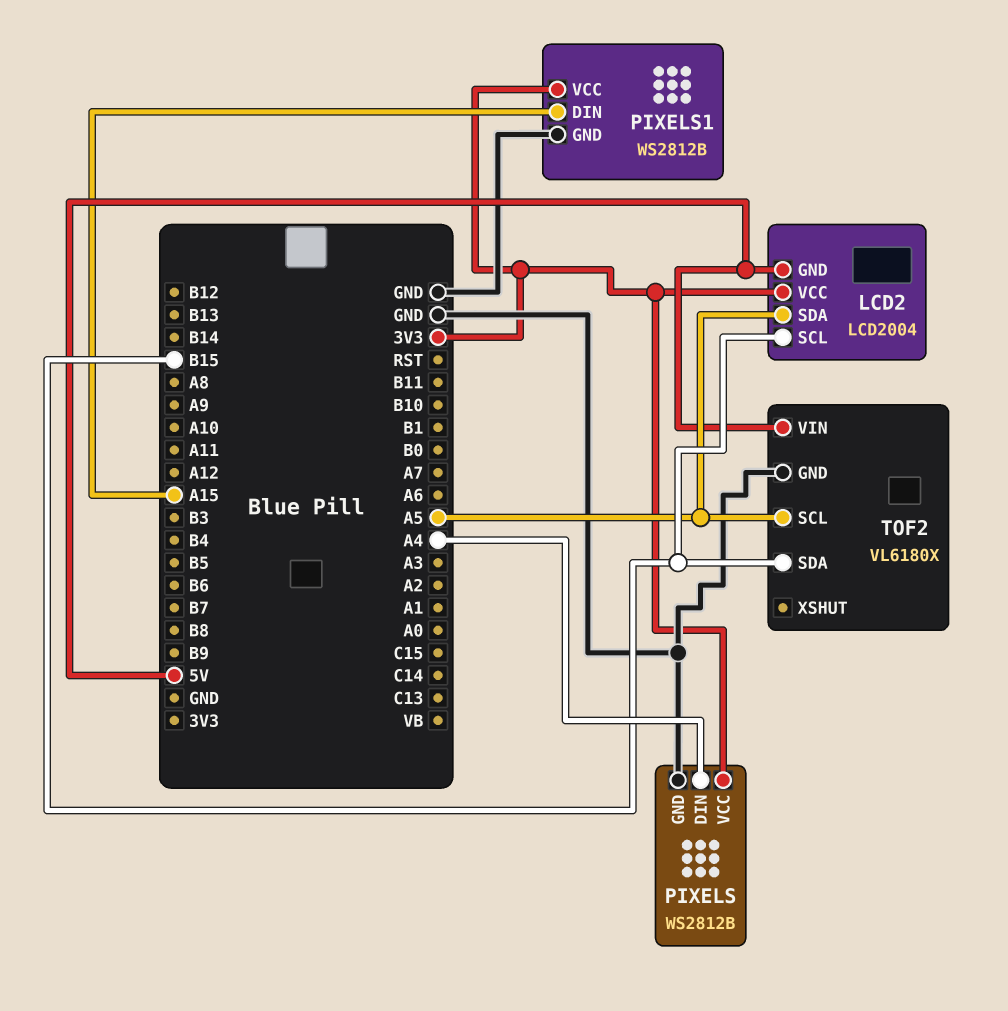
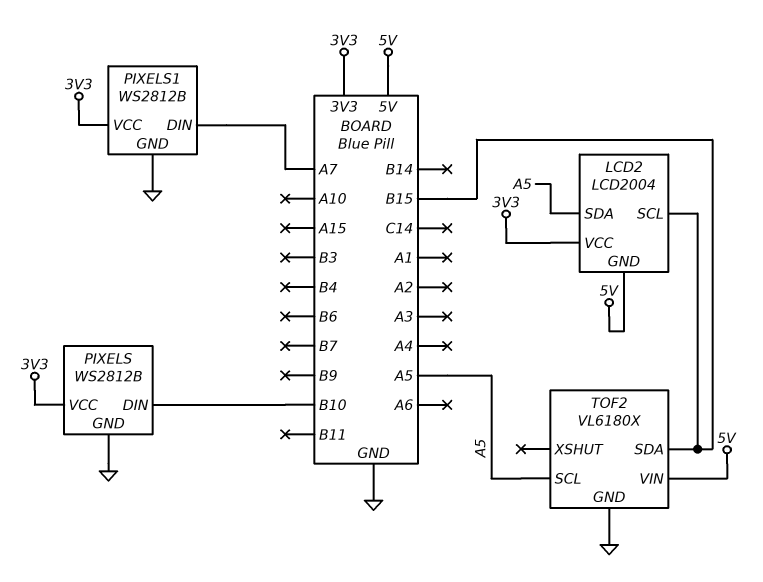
PIXELS pin DIN: A4 -> B10
PIXELS1 pin DIN: A15 -> A7

